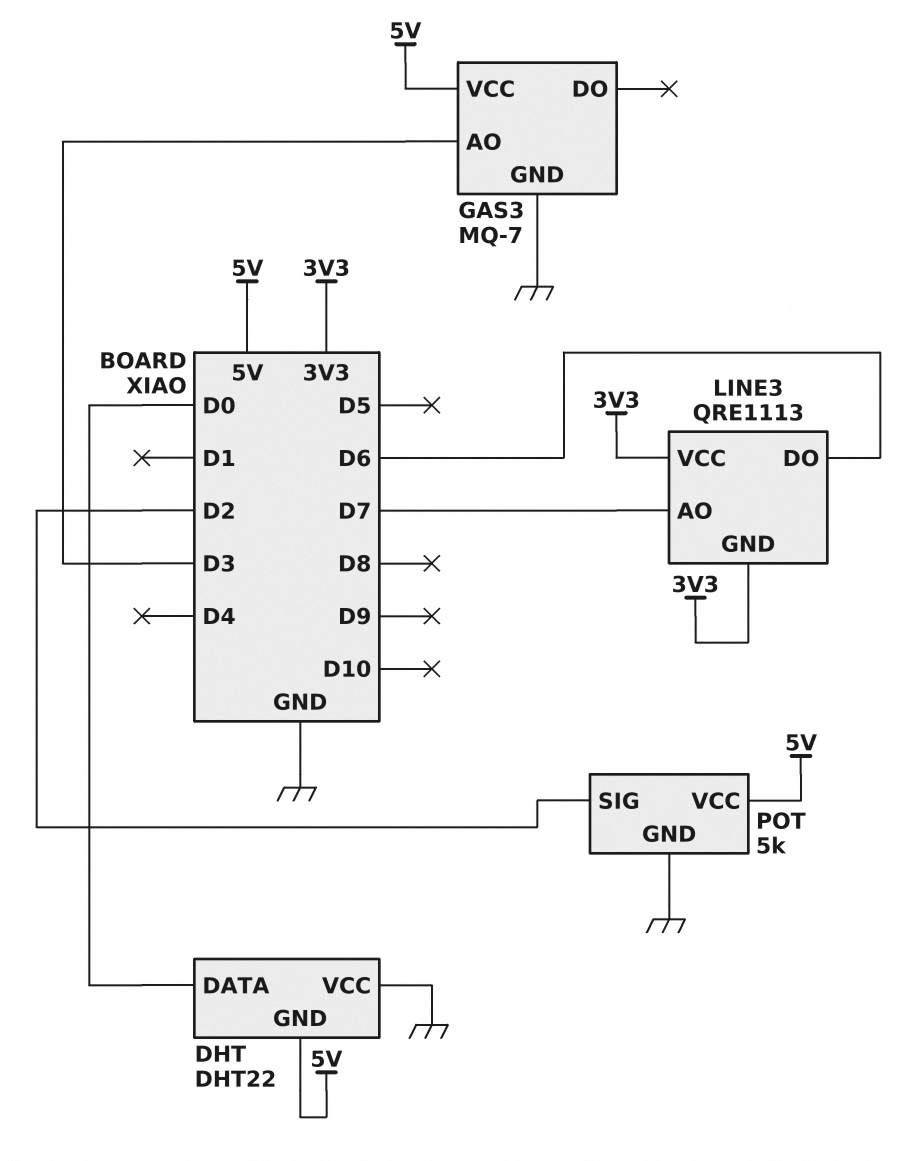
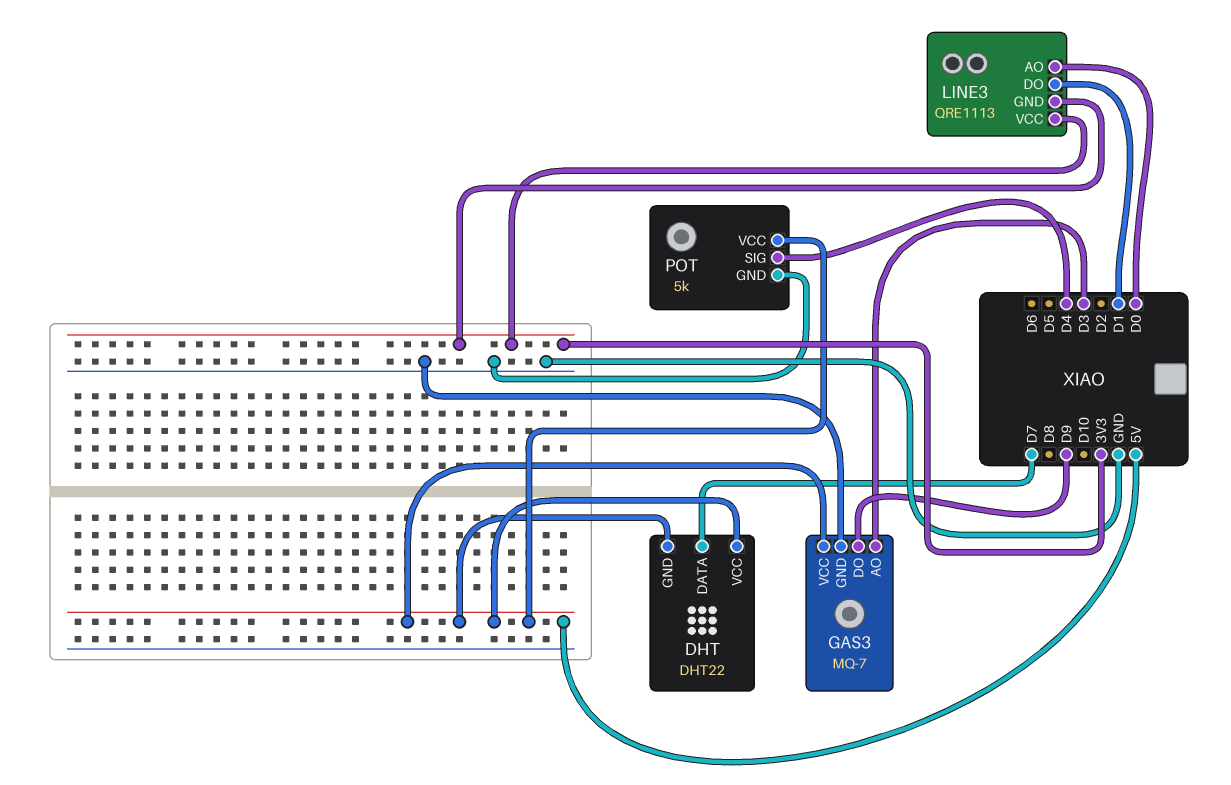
DHT pin DATA: D0 -> D7
DHT pin VCC: GND -> 5V
GAS3 pin DO: none -> D9
LINE3 pin AO: D7 -> D0
LINE3 pin DO: D6 -> D1
POT pin SIG: D2 -> D4

